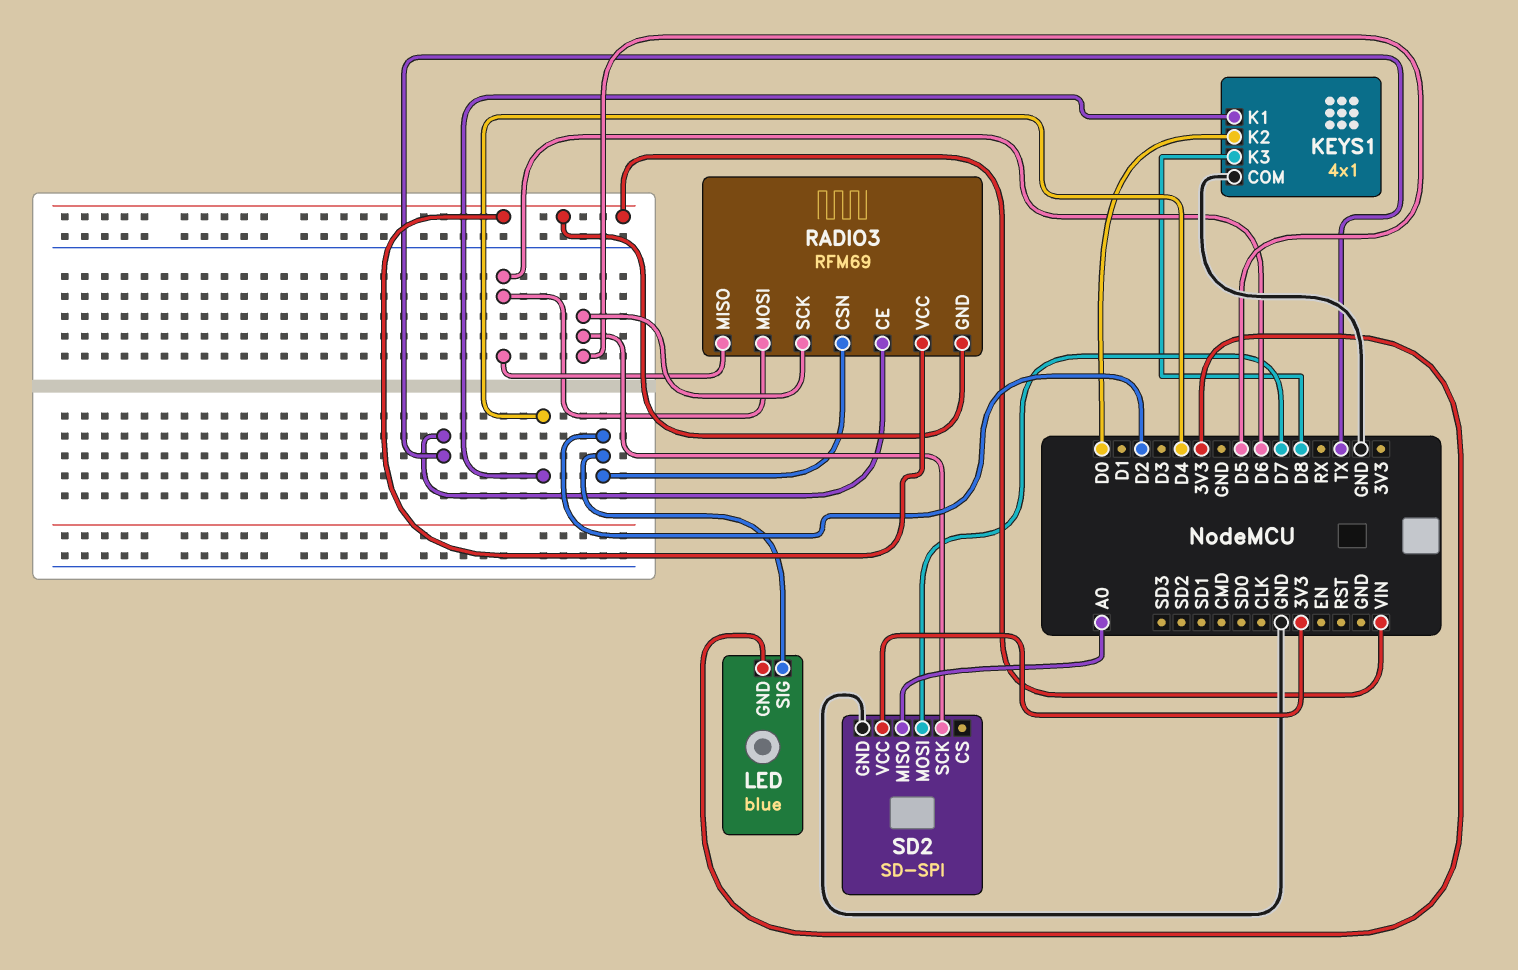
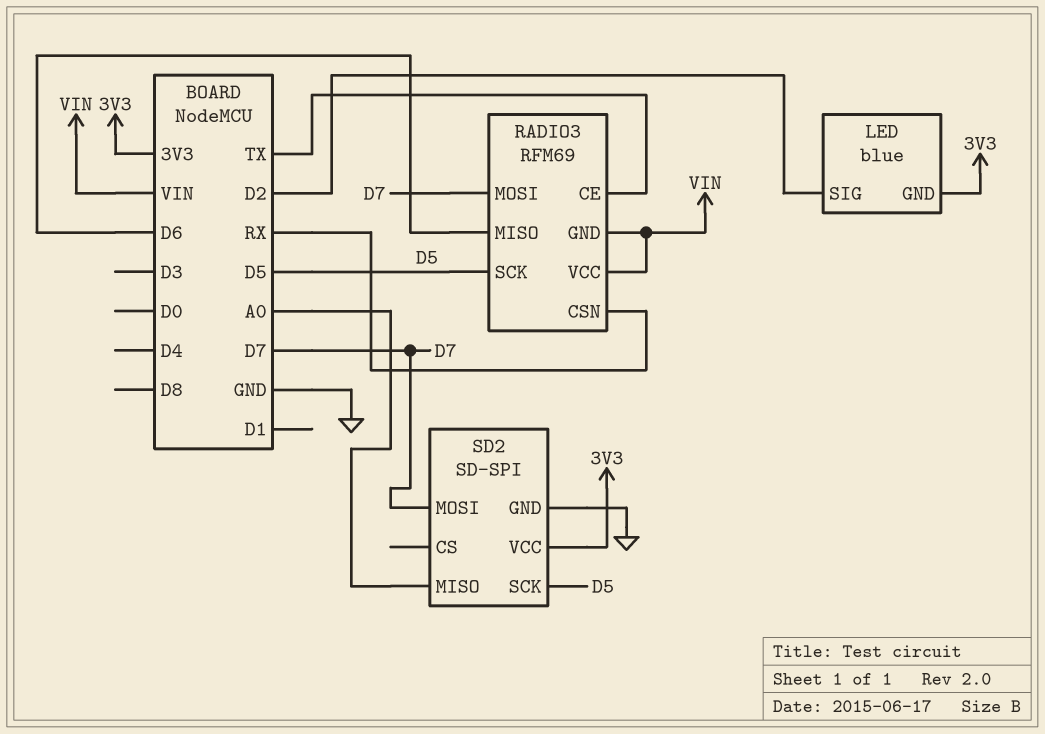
KEYS1: 4x1 -> none
KEYS1 pin COM: GND -> none
KEYS1 pin K1: D4 -> none
KEYS1 pin K2: D0 -> none
KEYS1 pin K3: D8 -> none
RADIO3 pin CSN: D2 -> RX
RADIO3 pin MOSI: D6 -> D7

